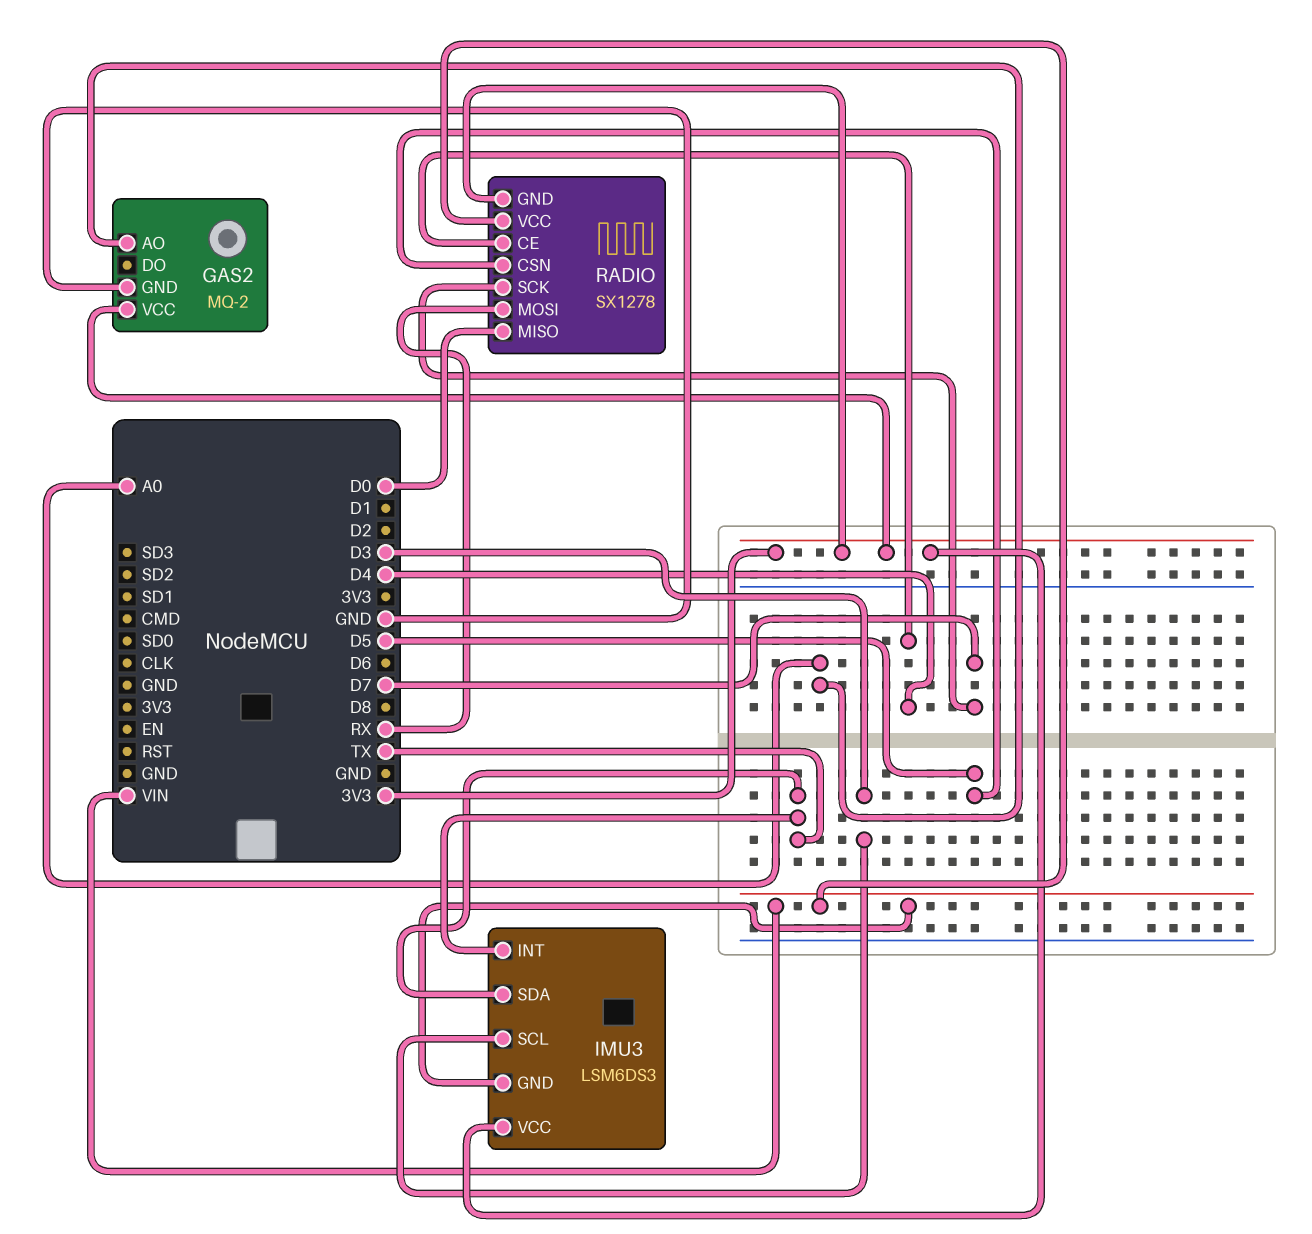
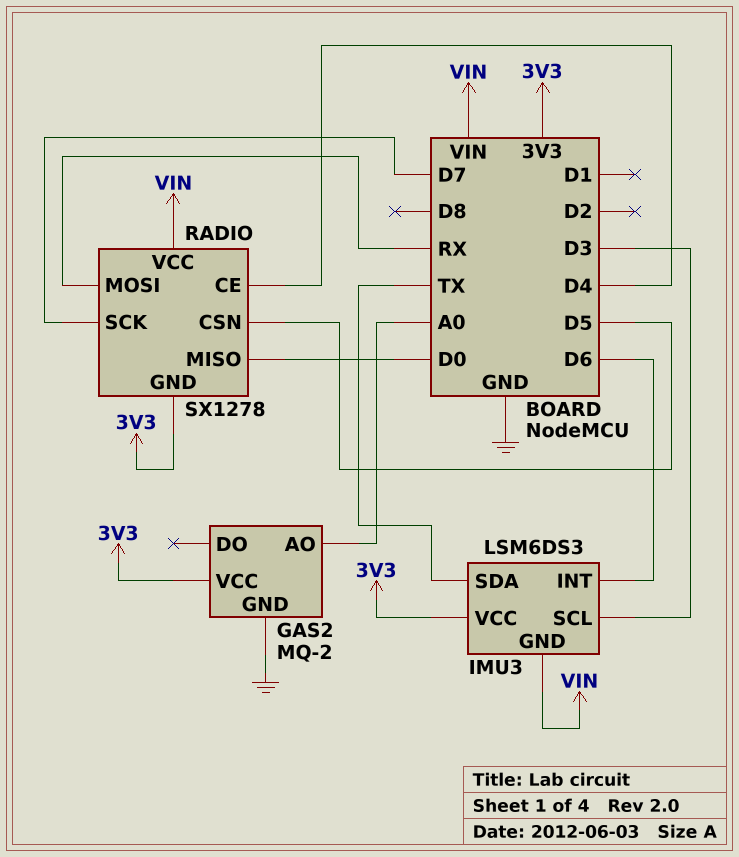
IMU3 pin INT: TX -> D6

